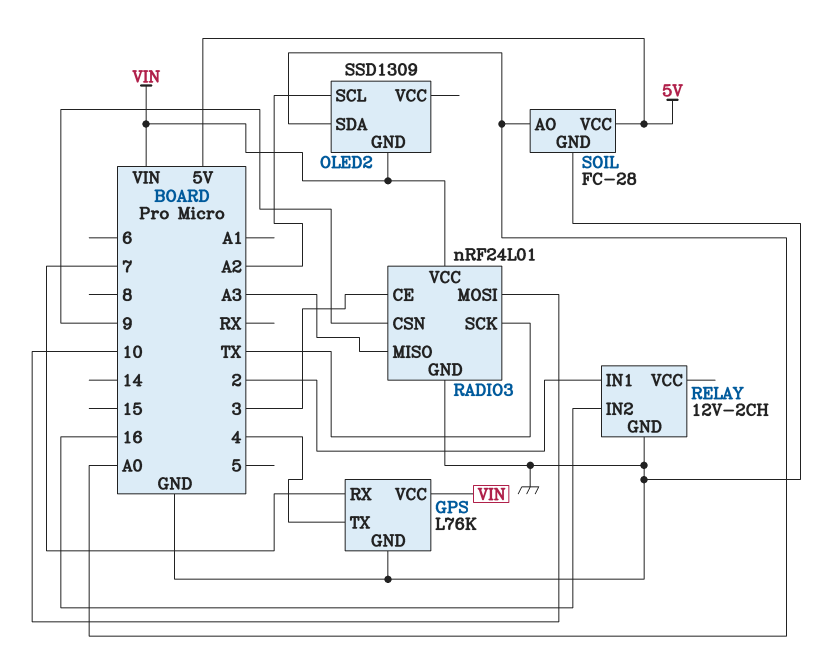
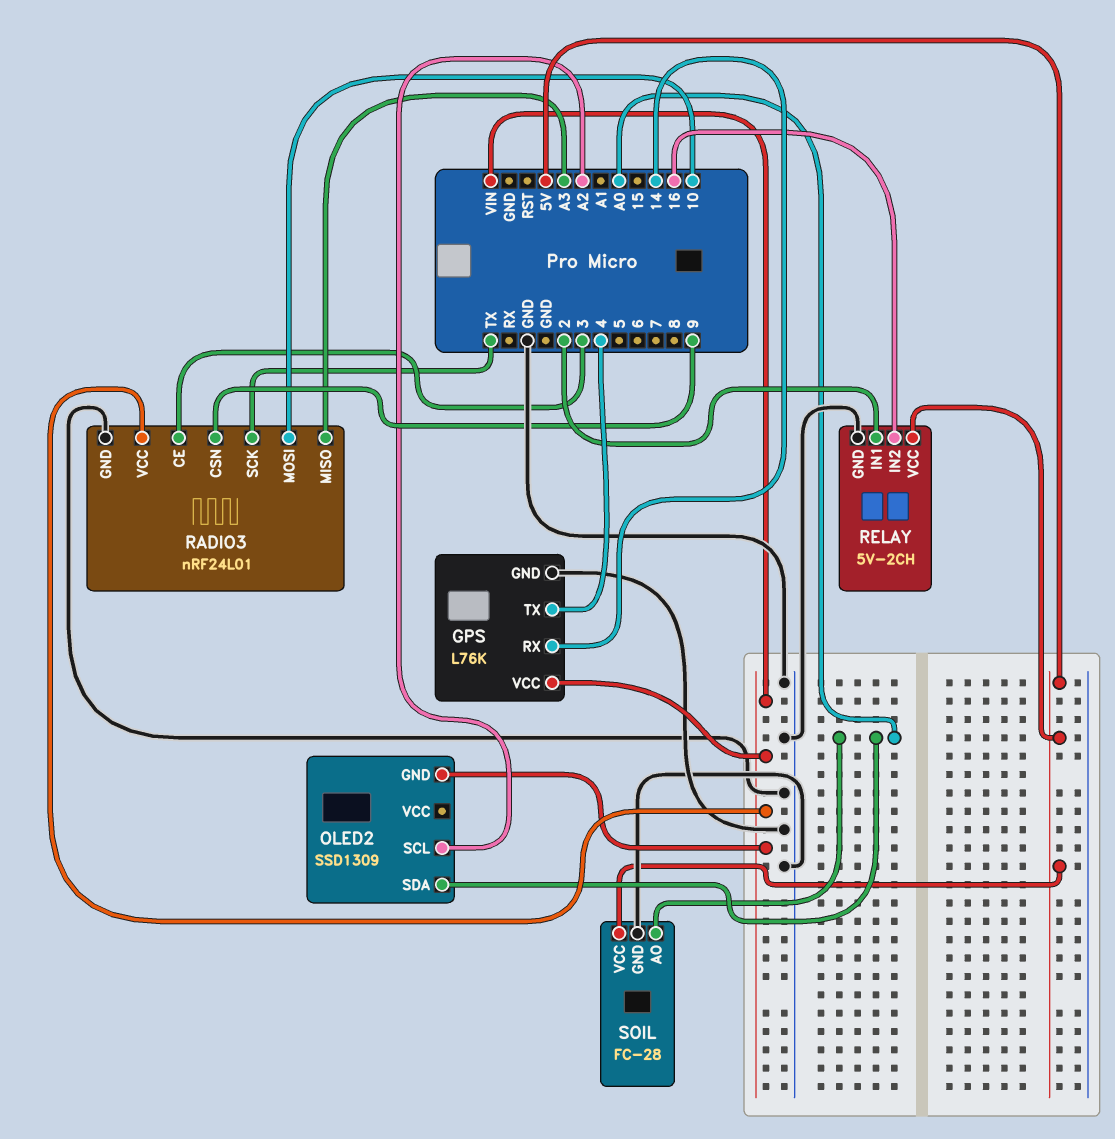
GPS pin RX: 7 -> 14
RELAY: 12V-2CH -> 5V-2CH
RELAY pin VCC: none -> 5V

